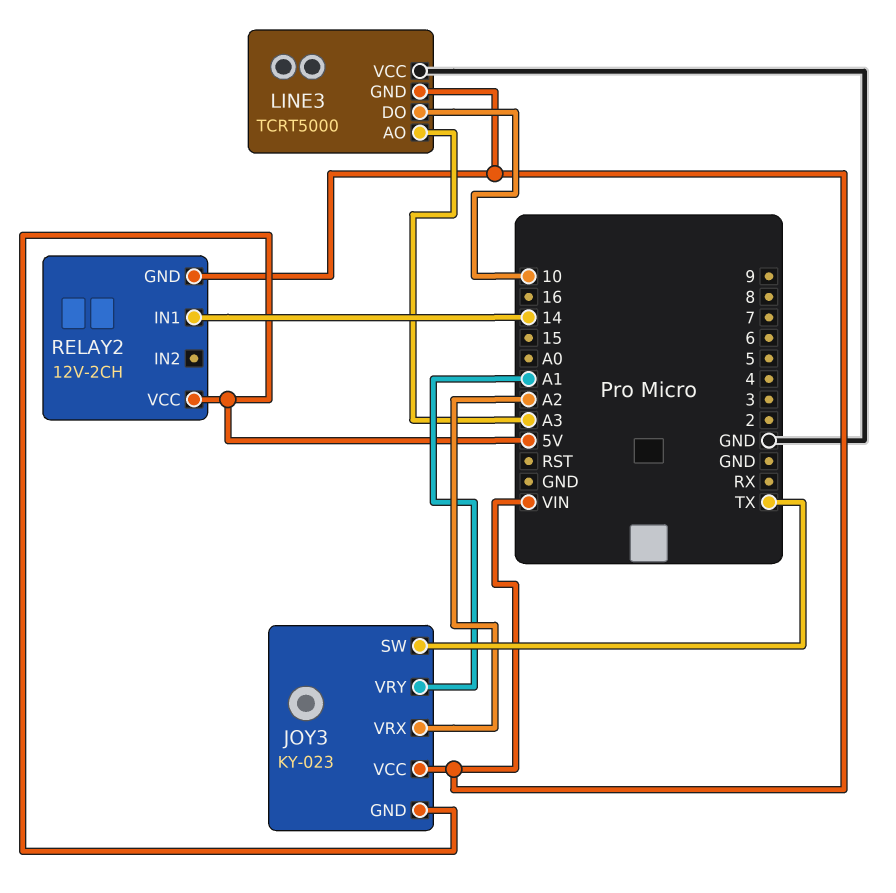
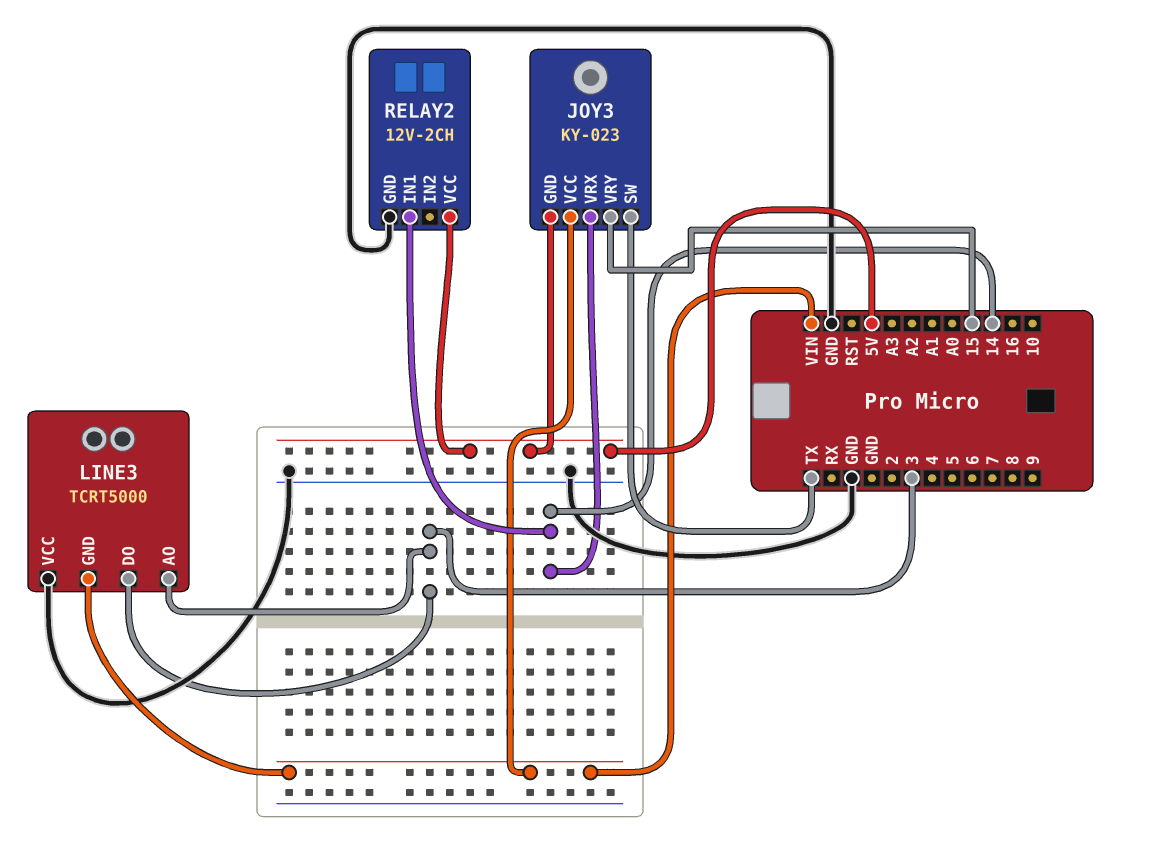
JOY3 pin VRX: A2 -> 14
JOY3 pin VRY: A1 -> 15
LINE3 pin AO: A3 -> 3
LINE3 pin DO: 10 -> 3
RELAY2 pin GND: VIN -> GND

